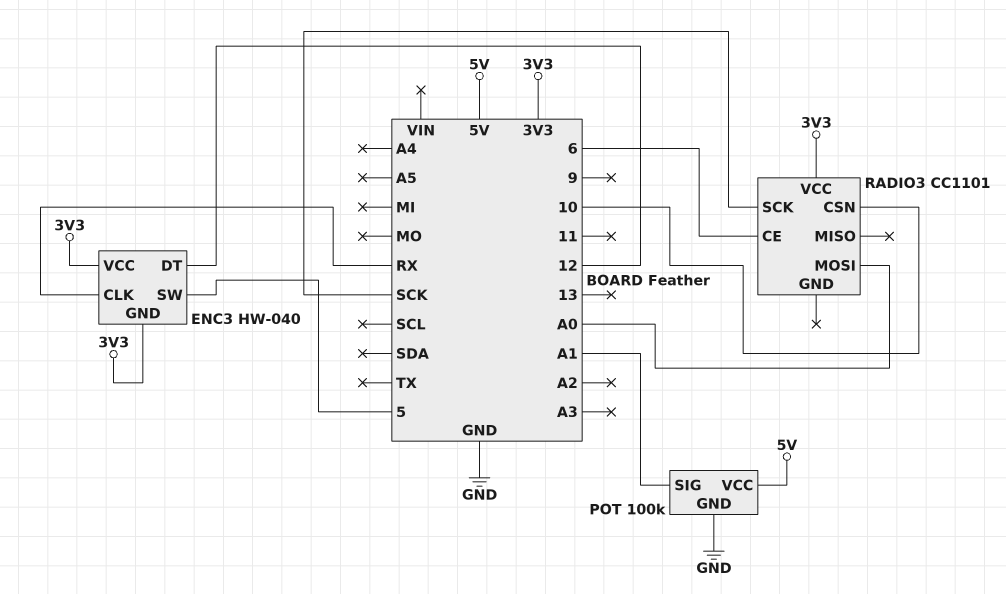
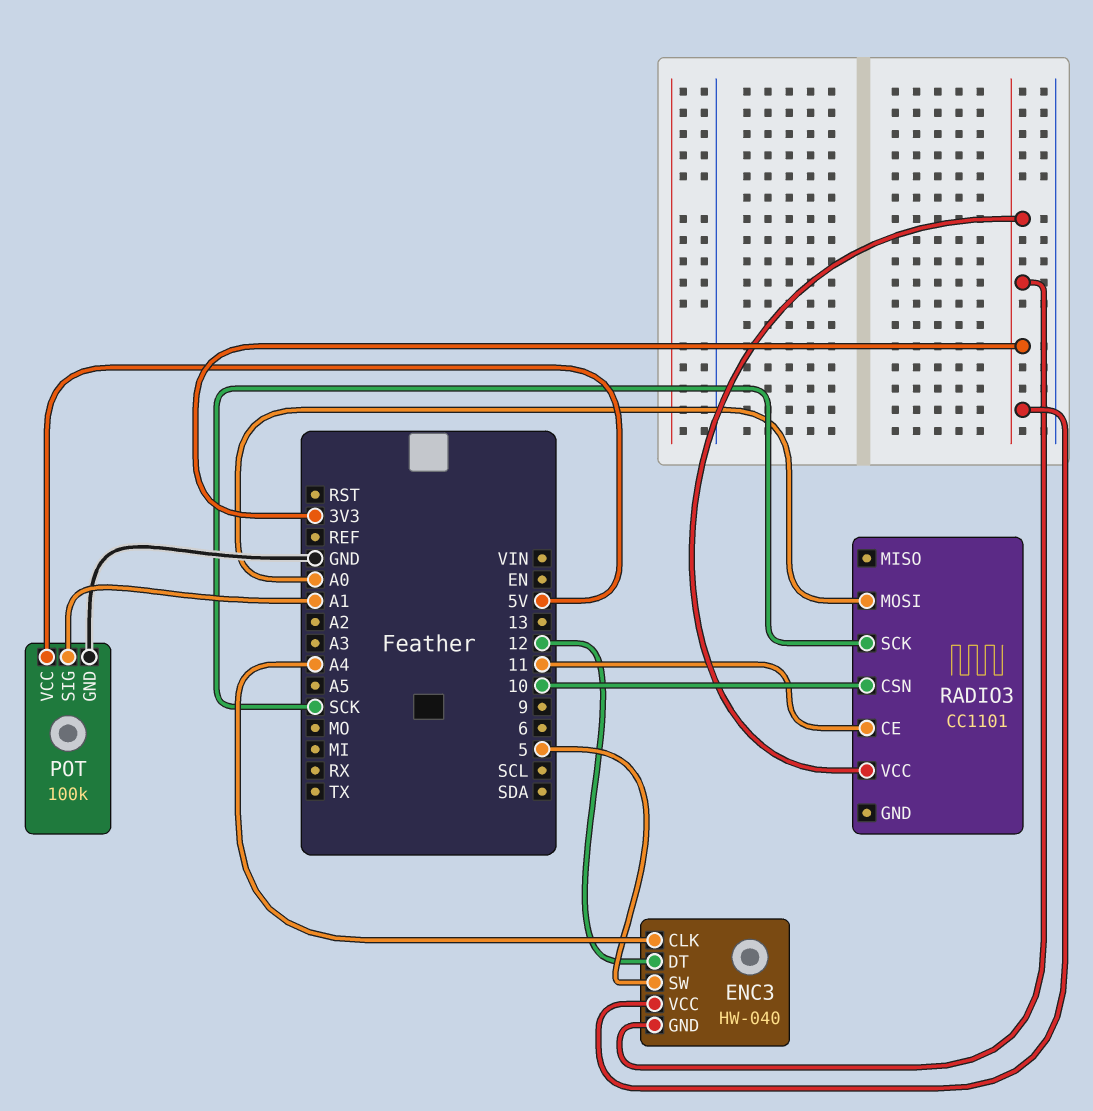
ENC3 pin CLK: RX -> A4
RADIO3 pin CE: 6 -> 11

